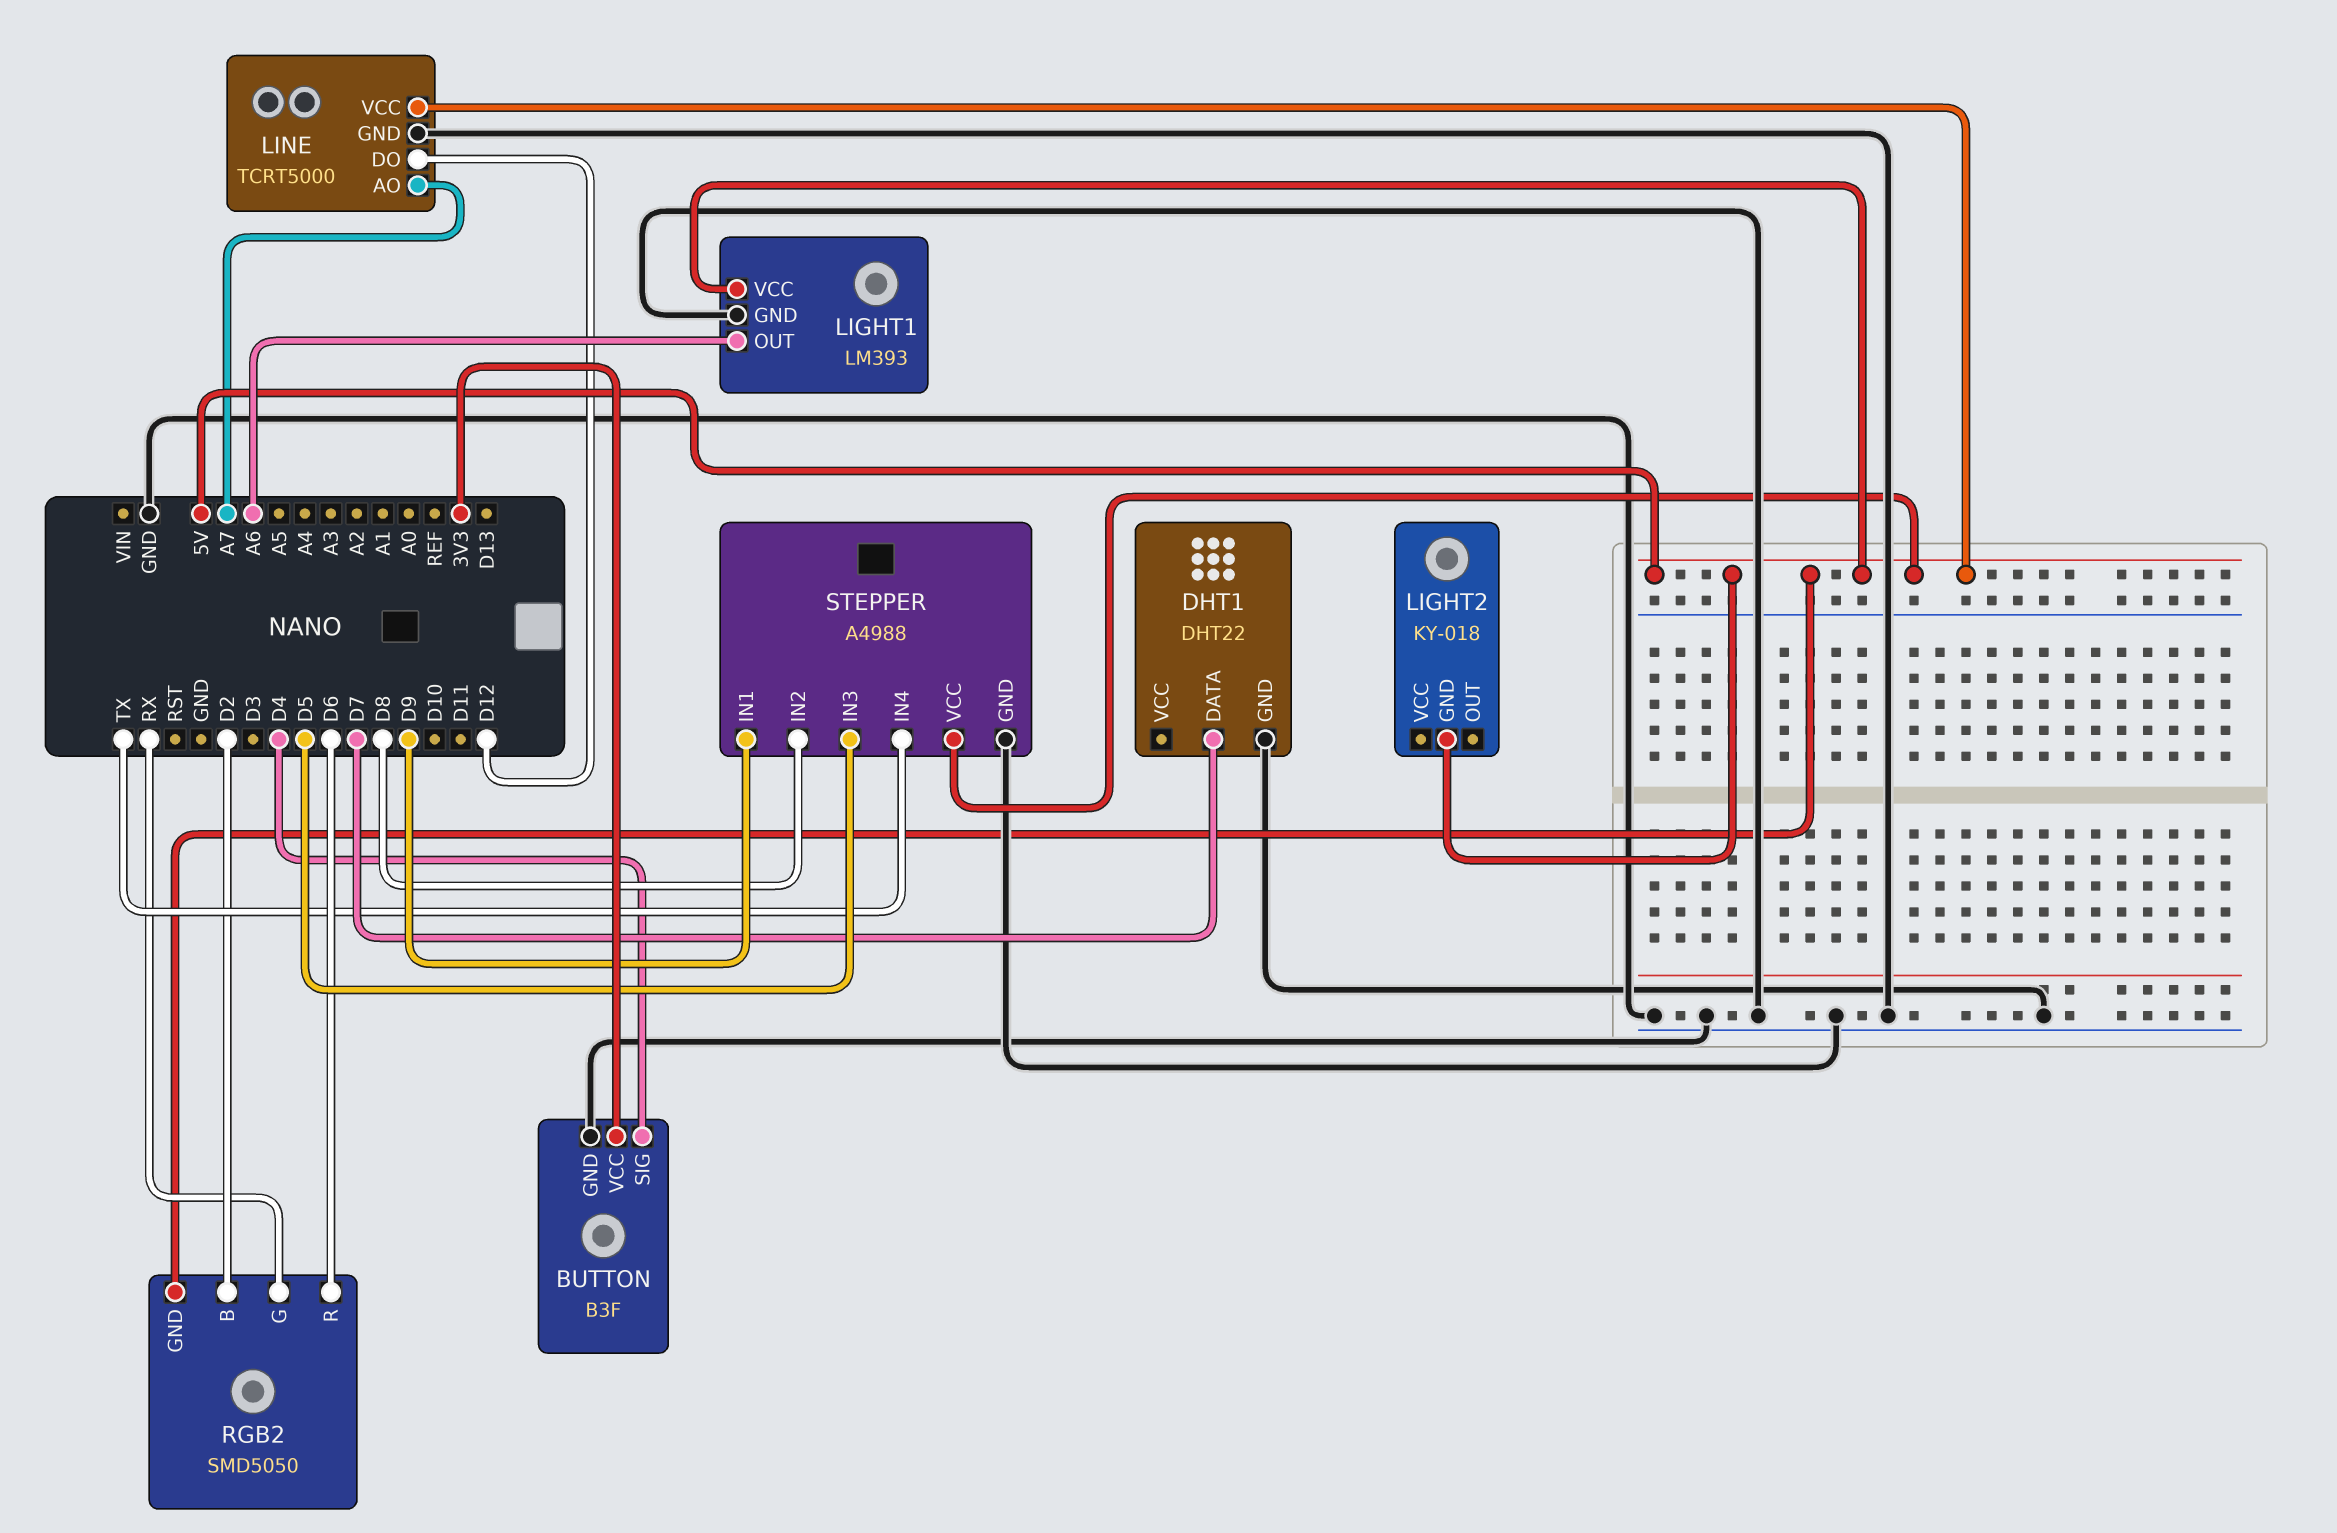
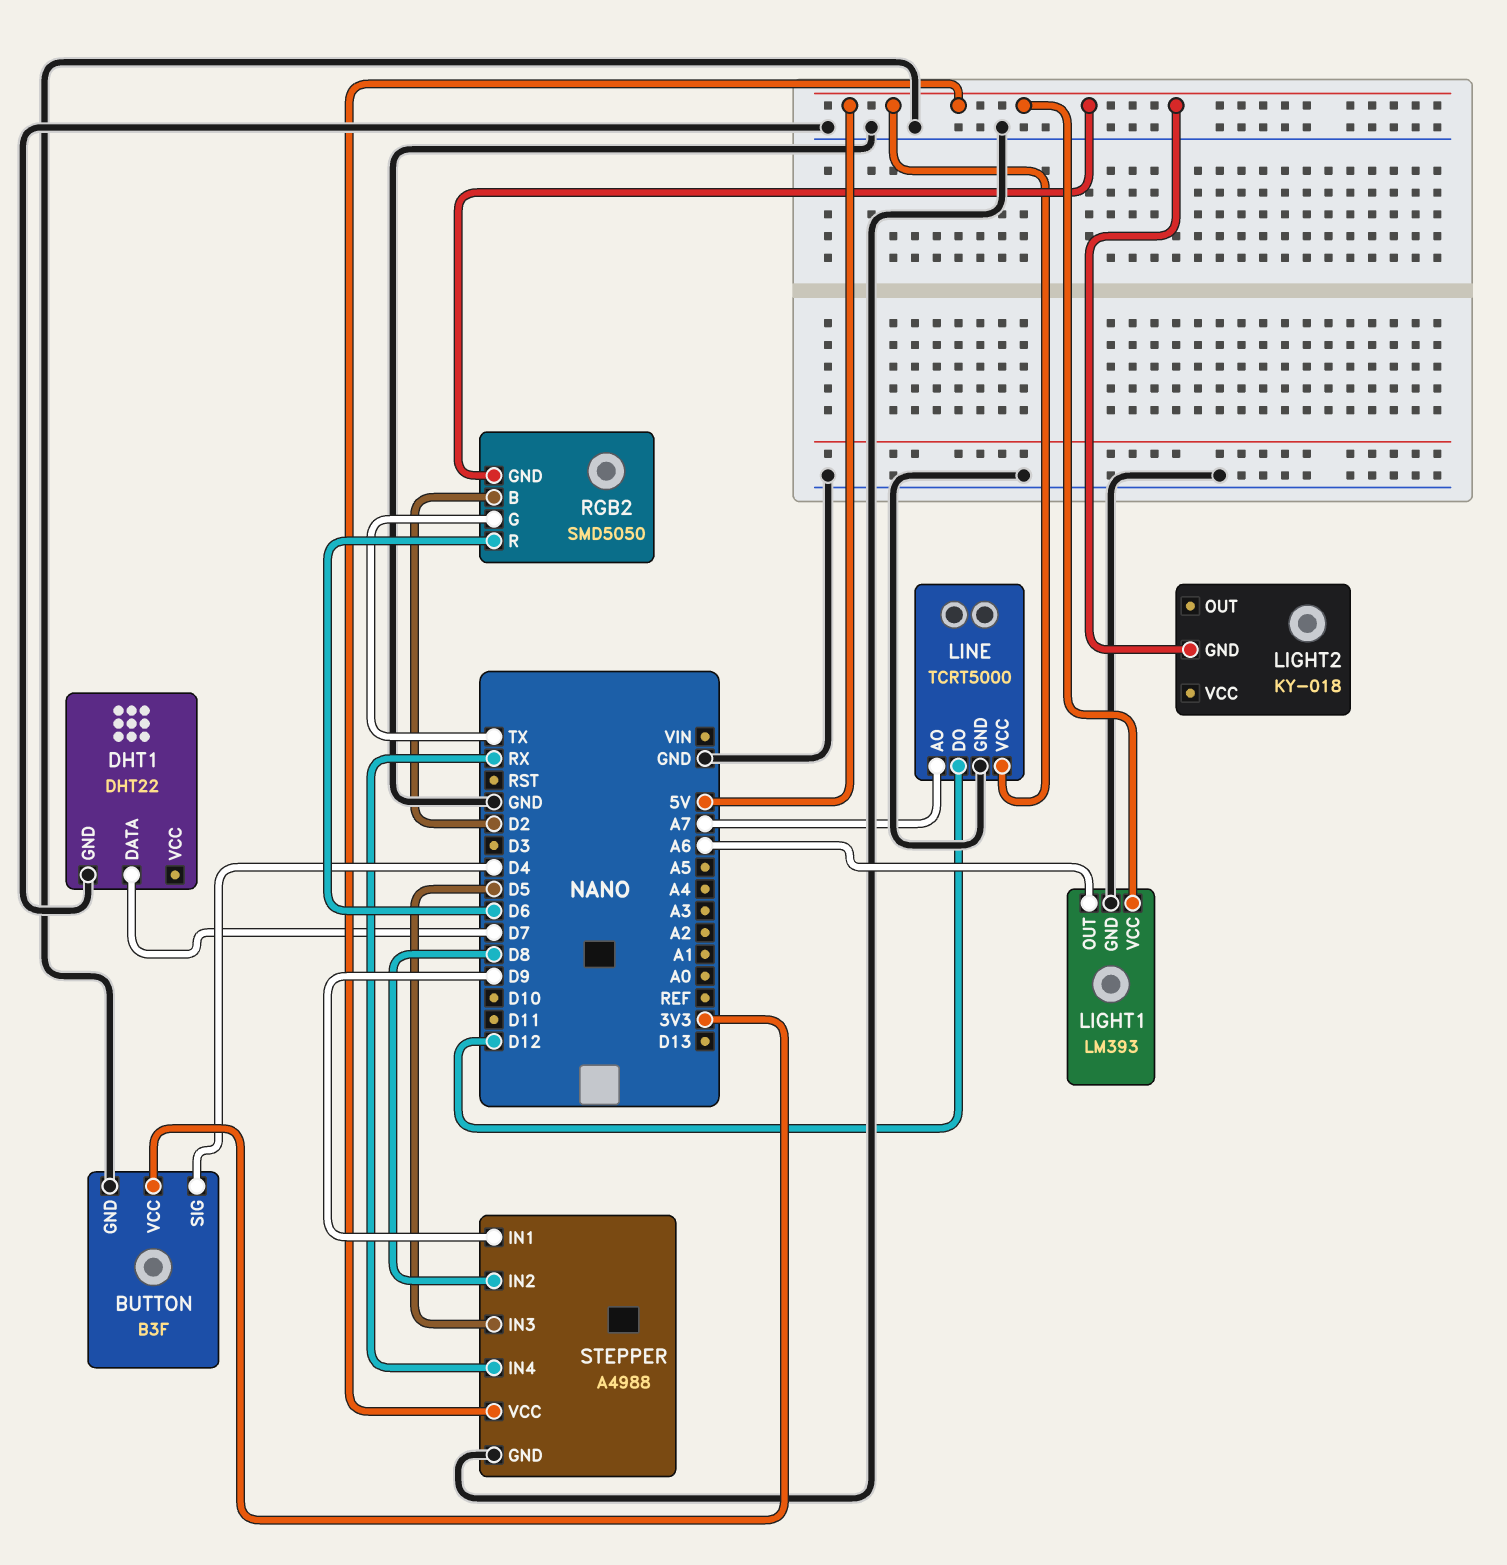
RGB2 pin G: RX -> TX
STEPPER pin IN4: TX -> RX

